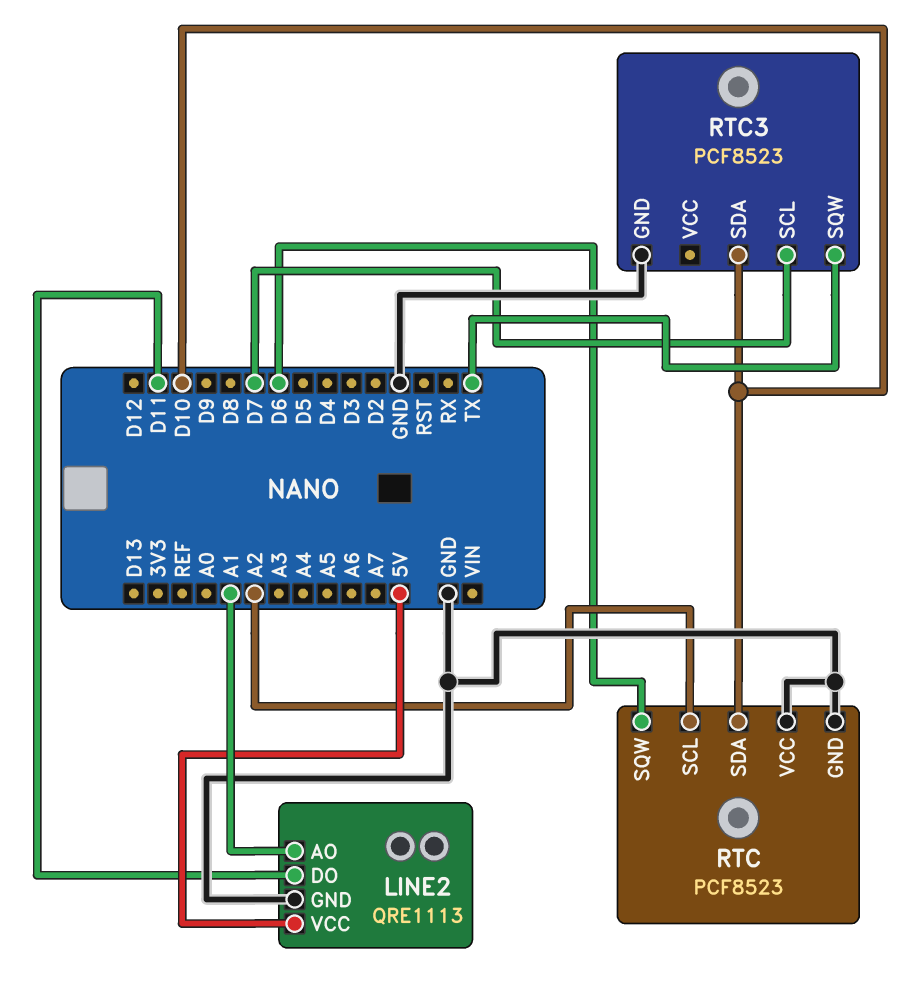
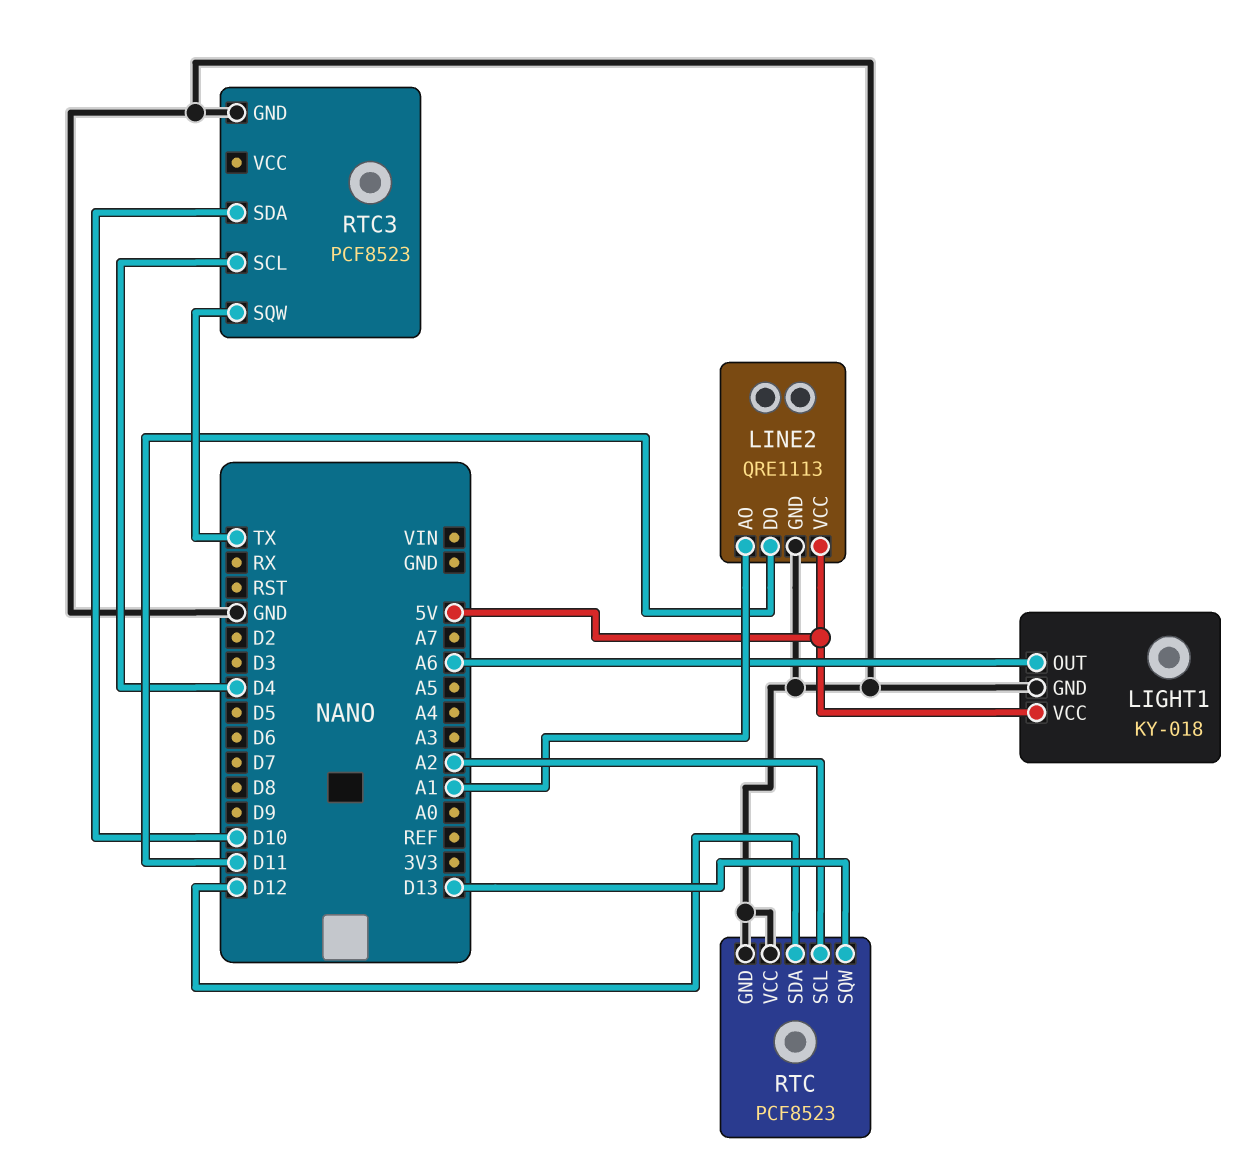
LIGHT1: none -> KY-018
LIGHT1 pin GND: none -> GND
LIGHT1 pin OUT: none -> A6
LIGHT1 pin VCC: none -> 5V
RTC pin SDA: D10 -> D12
RTC pin SQW: D6 -> D13
RTC3 pin SCL: D7 -> D4

